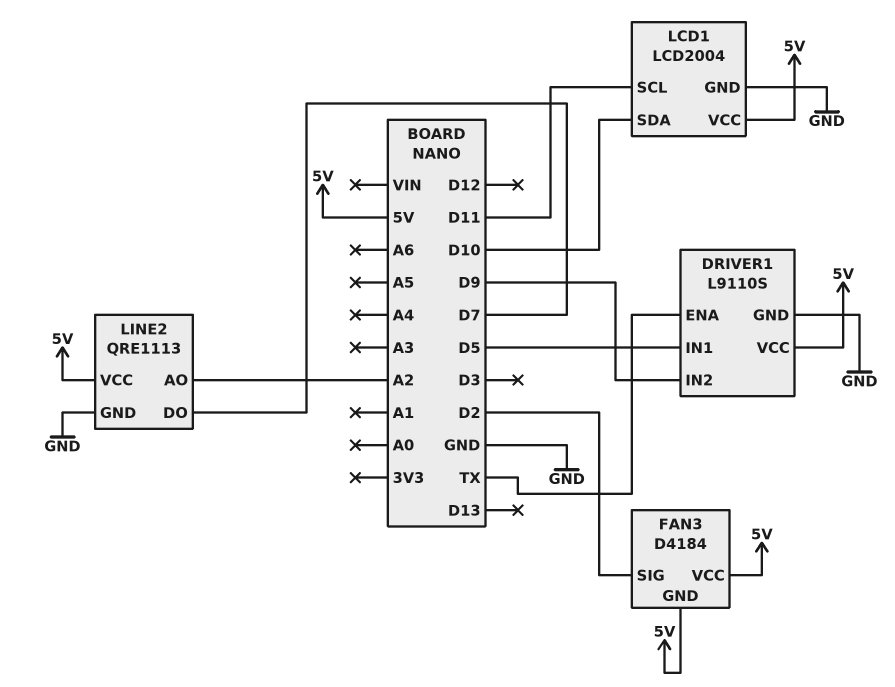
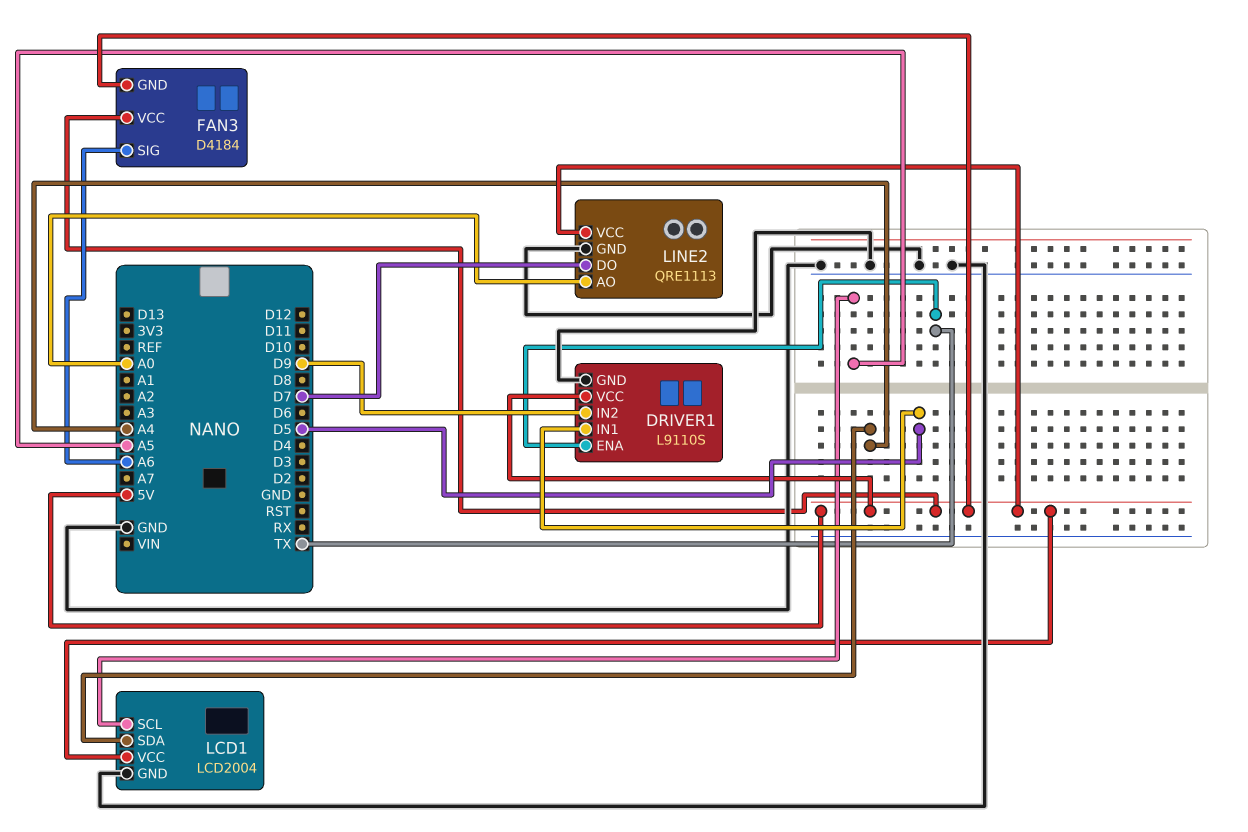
FAN3 pin SIG: D2 -> A6
LCD1 pin SCL: D11 -> A5
LCD1 pin SDA: D10 -> A4
LINE2 pin AO: A2 -> A0

